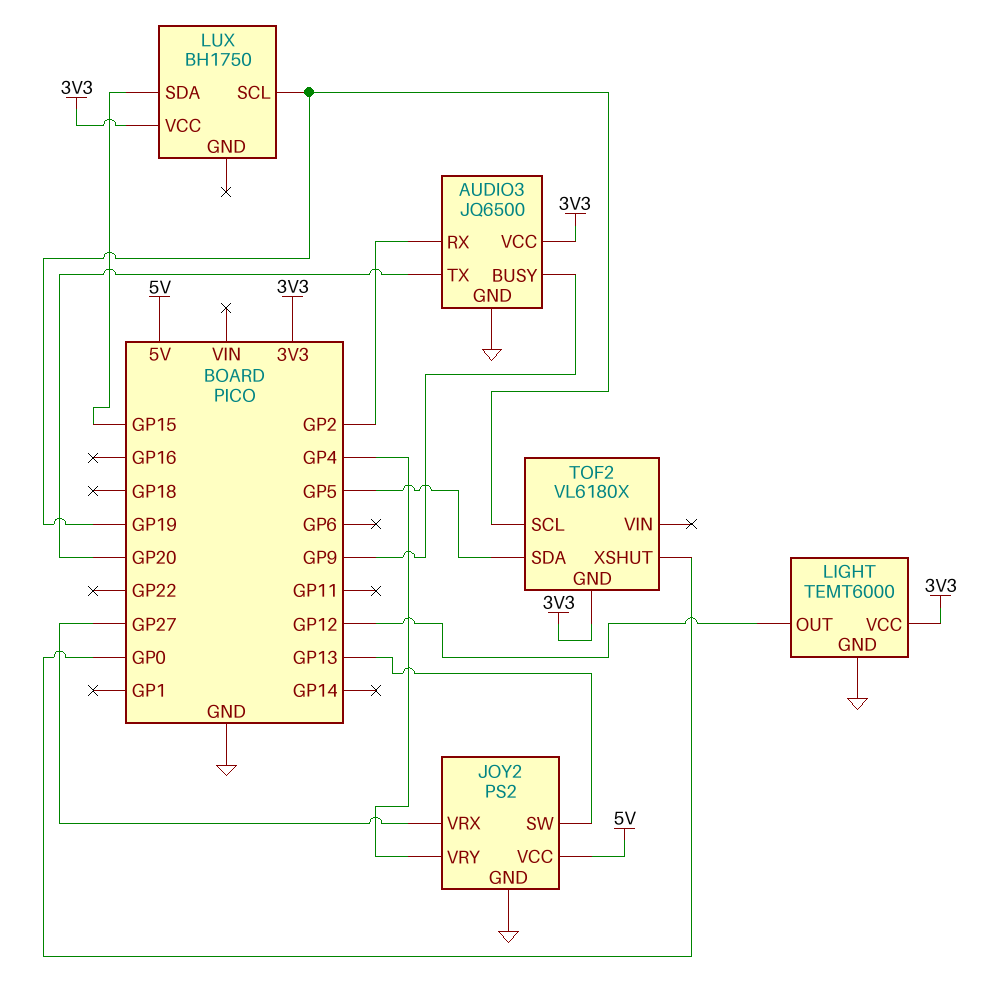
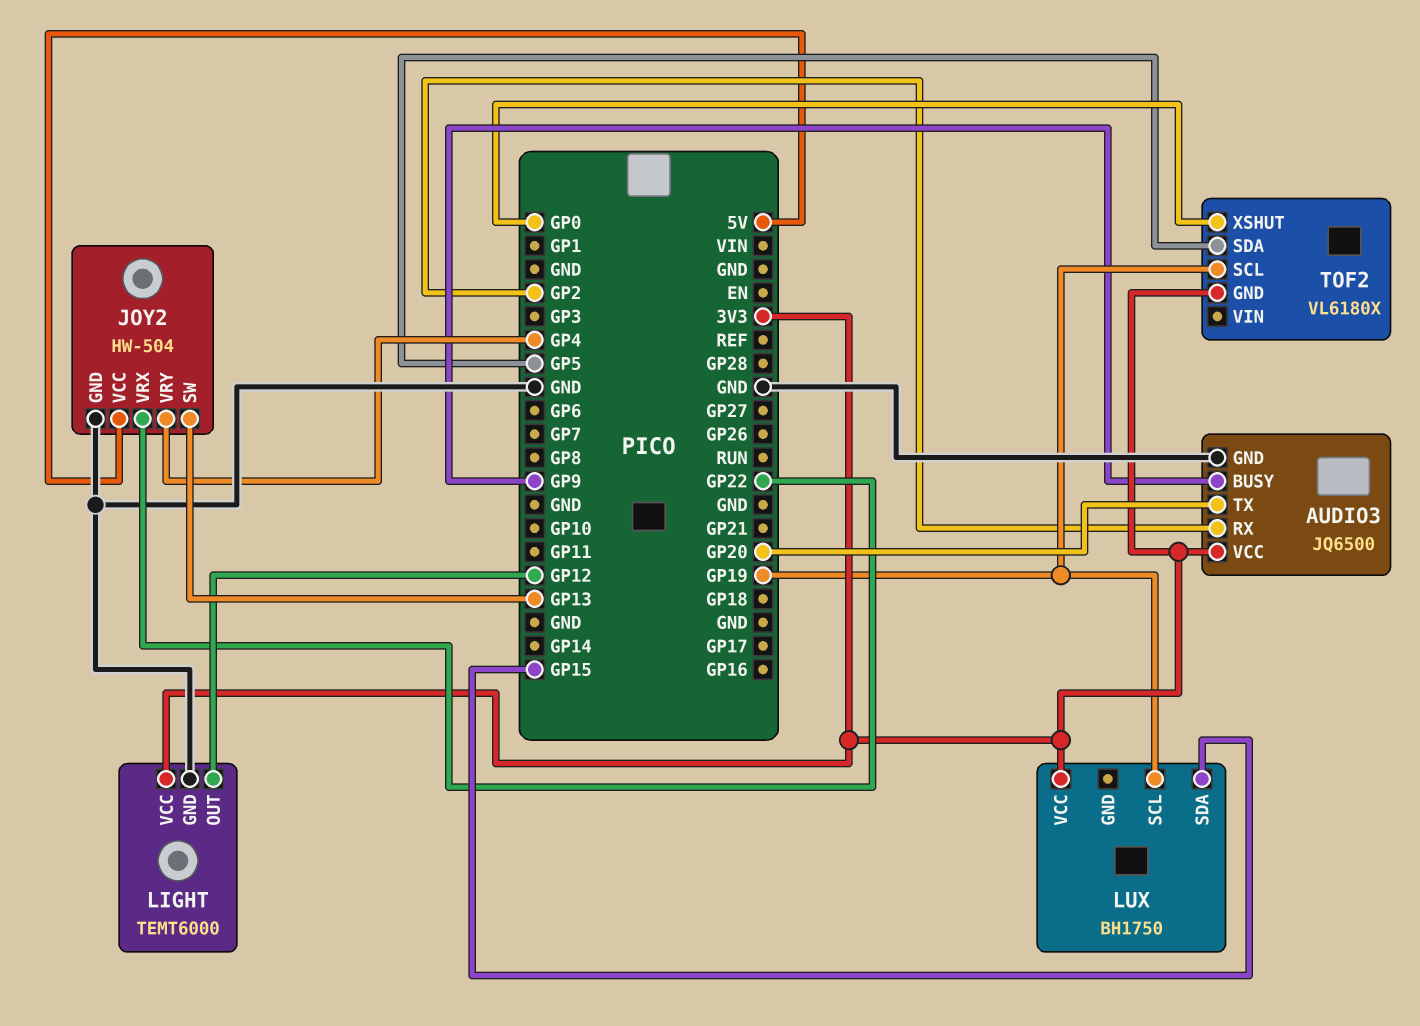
JOY2: PS2 -> HW-504
JOY2 pin VRX: GP27 -> GP22

